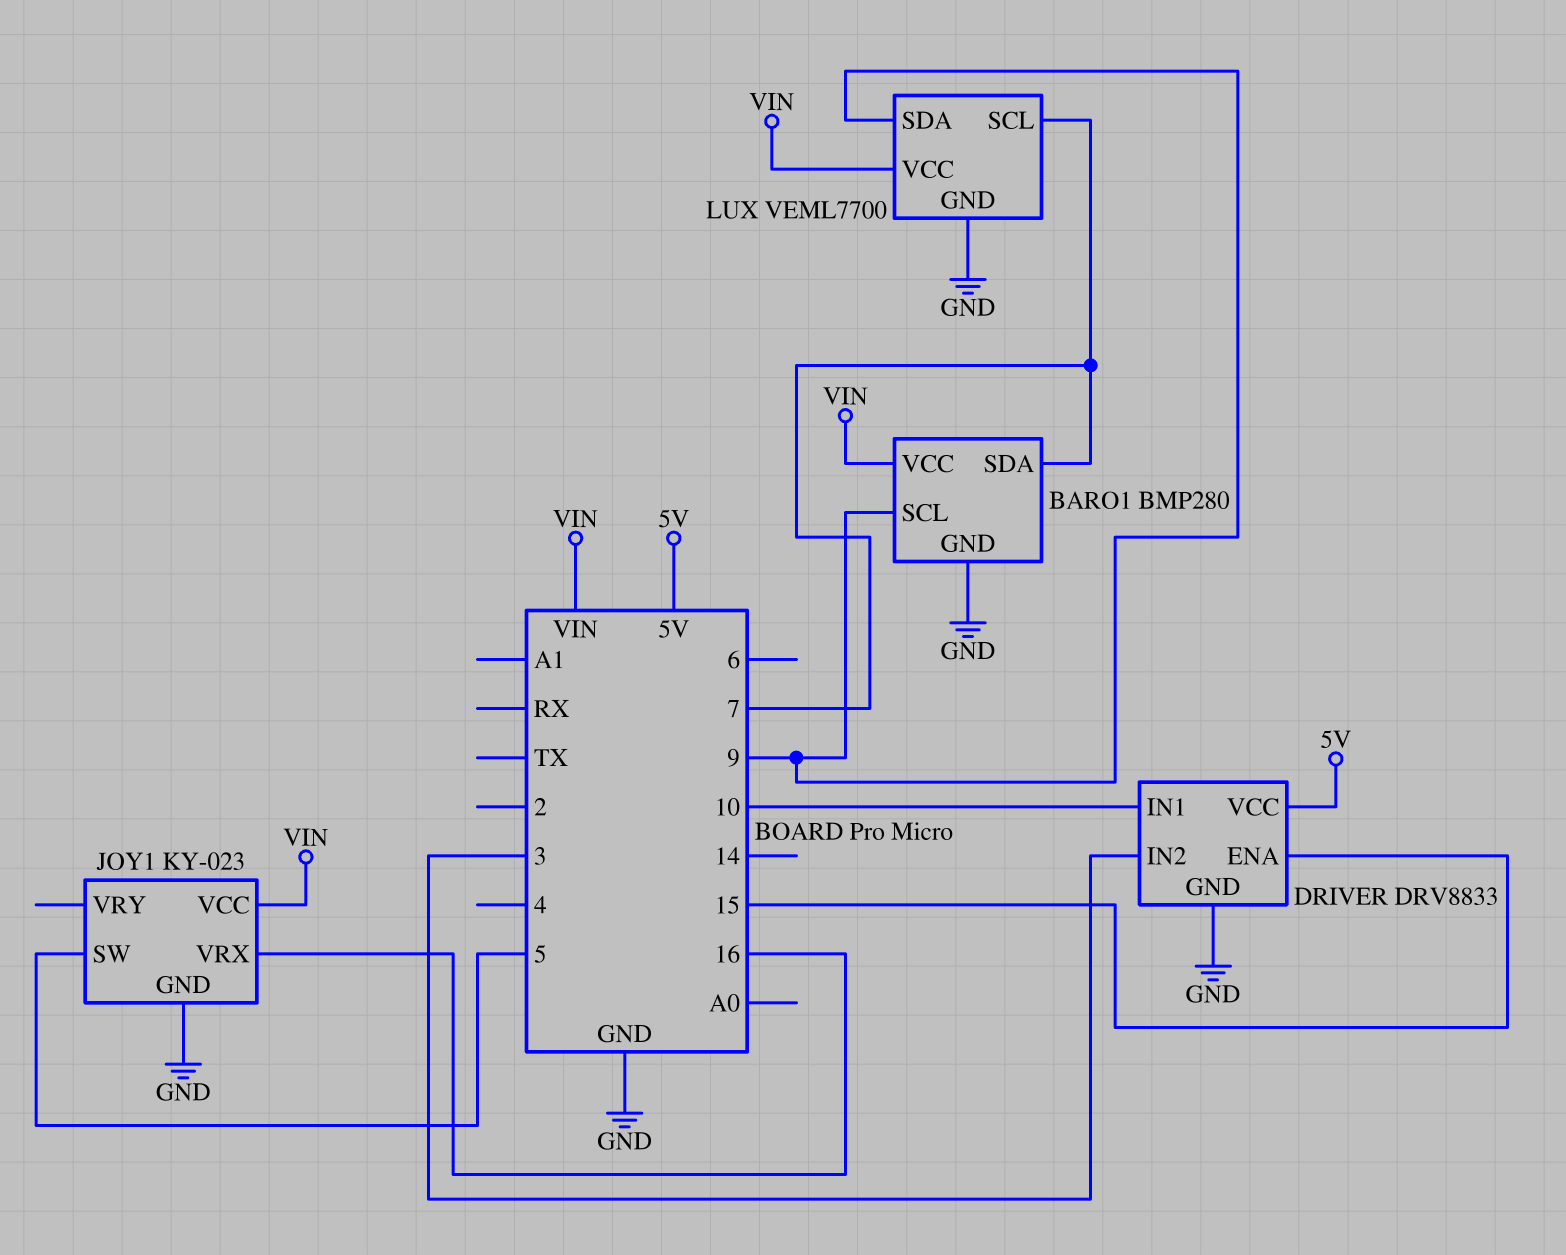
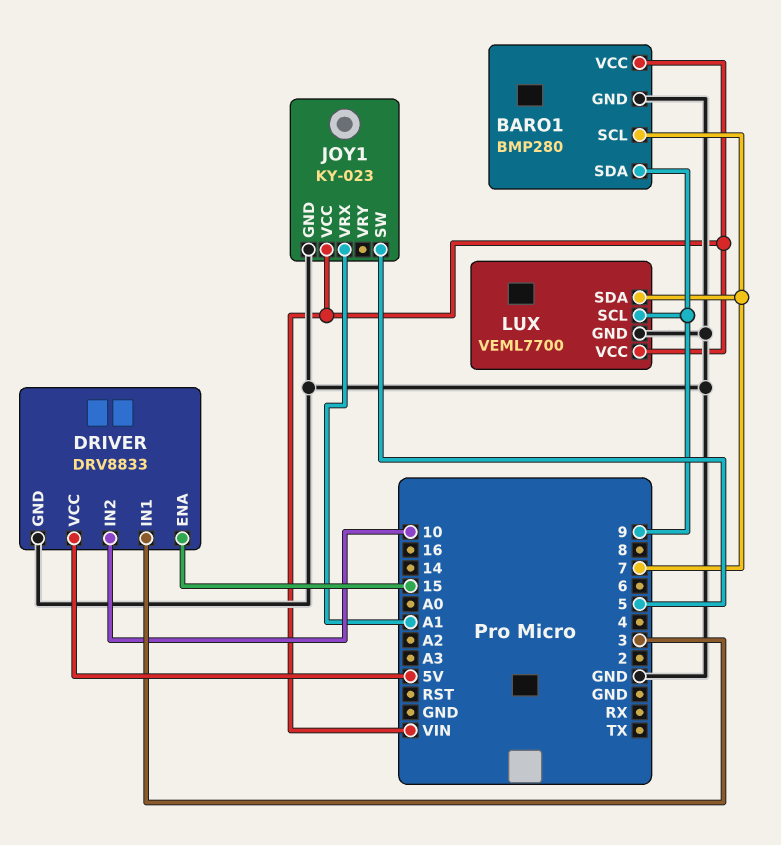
BARO1 pin SCL: 9 -> 7
BARO1 pin SDA: 7 -> 9
DRIVER pin IN1: 10 -> 3
DRIVER pin IN2: 3 -> 10
JOY1 pin VRX: 16 -> A1
LUX pin SCL: 7 -> 9
LUX pin SDA: 9 -> 7

